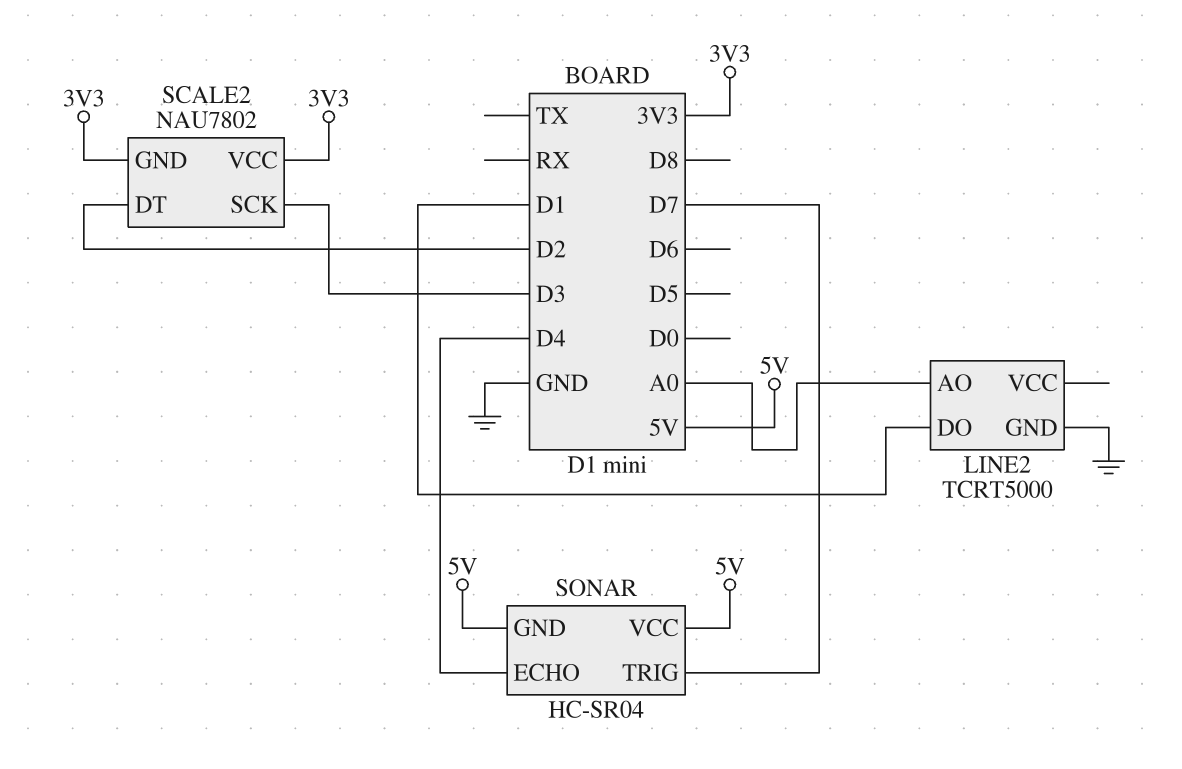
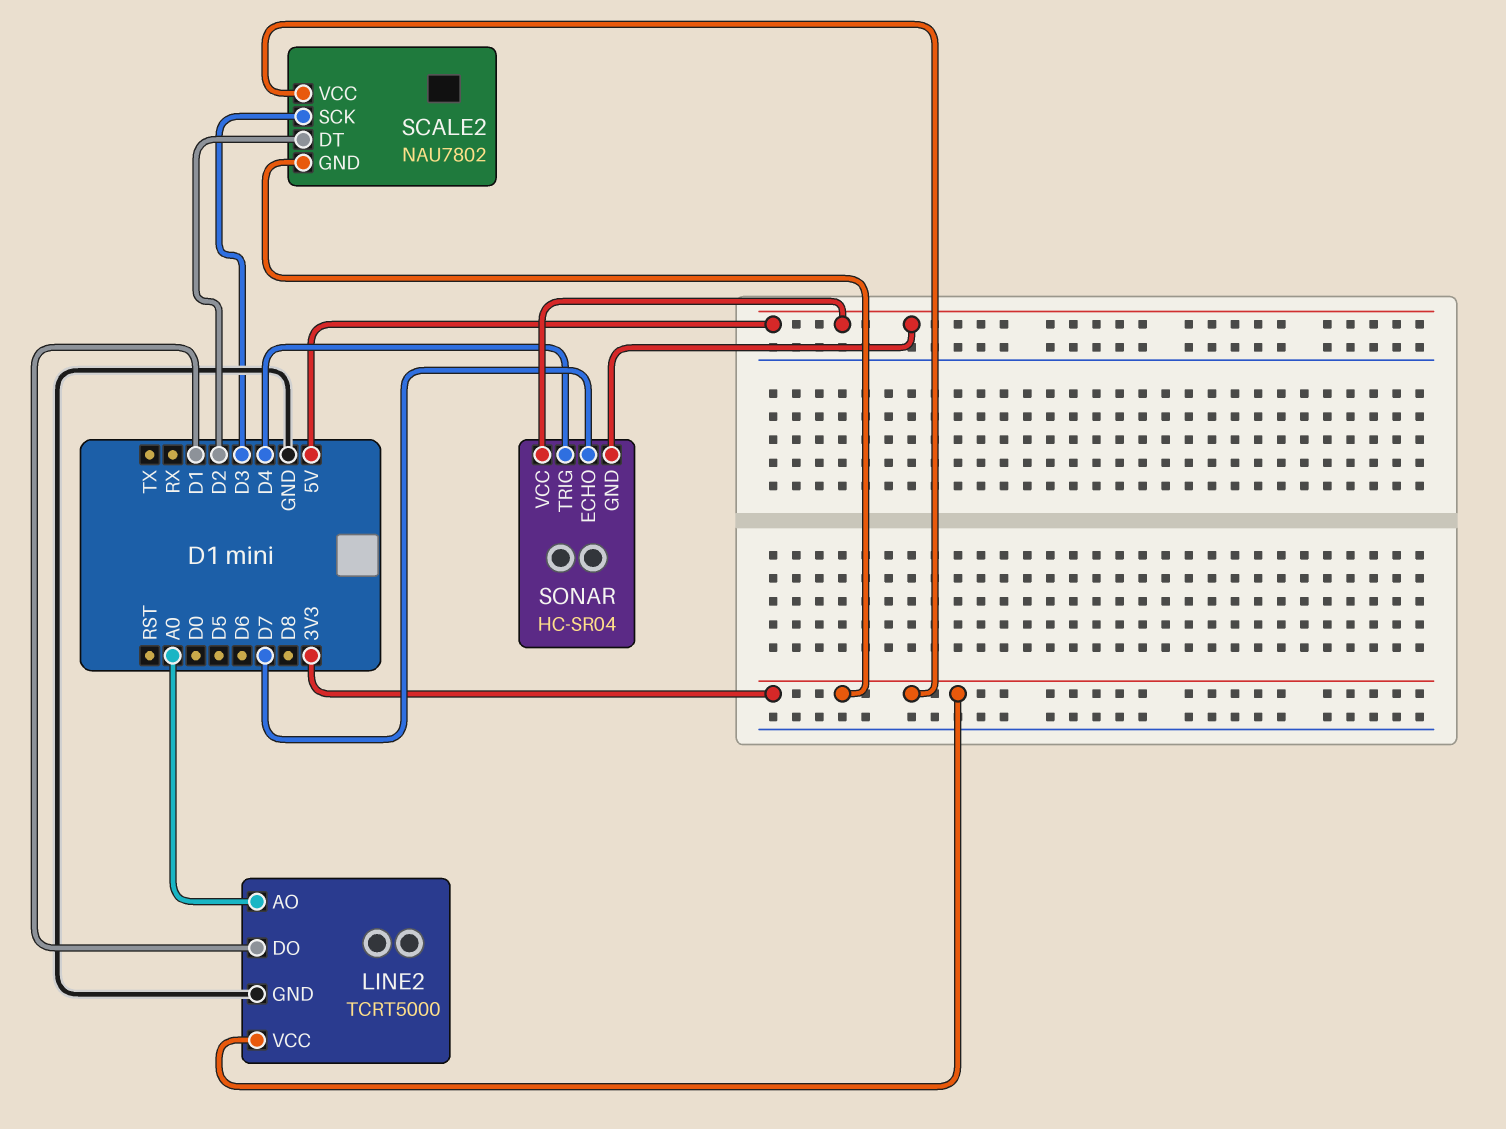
LINE2 pin VCC: none -> 3V3
SONAR pin ECHO: D4 -> D7
SONAR pin TRIG: D7 -> D4

